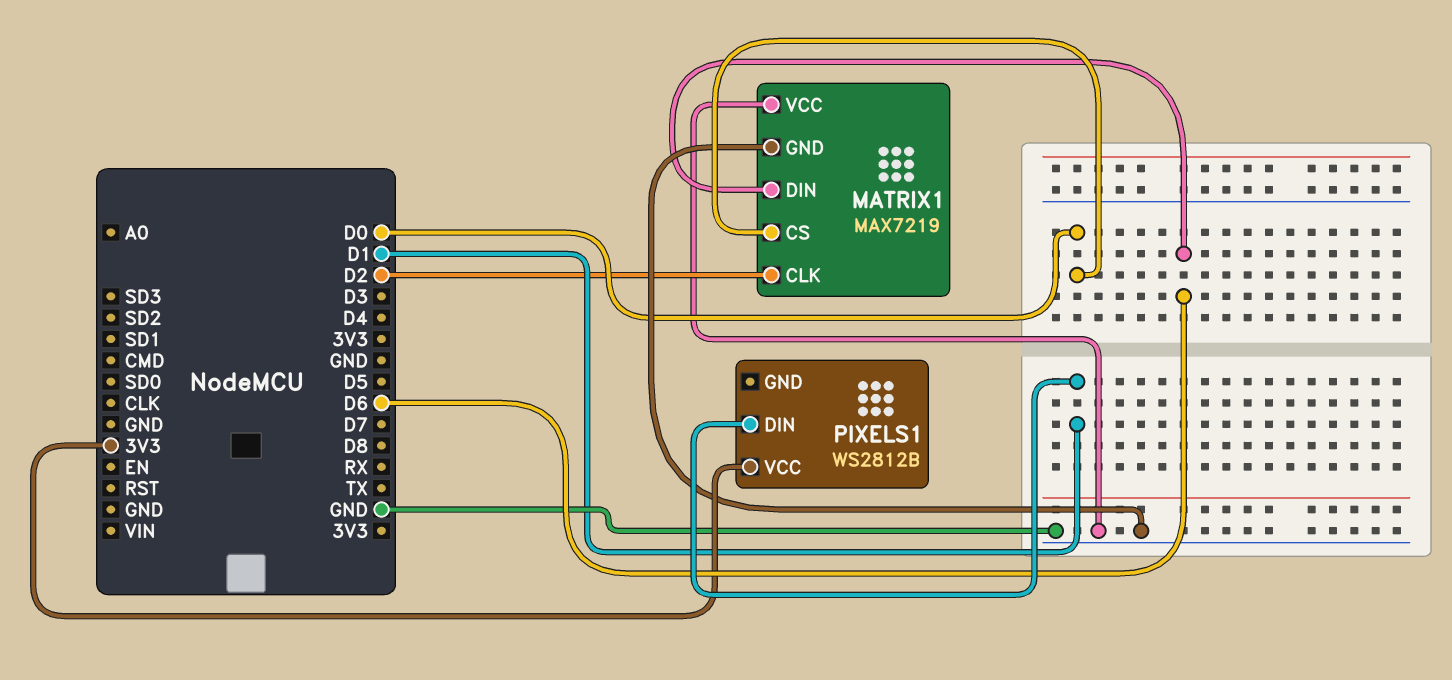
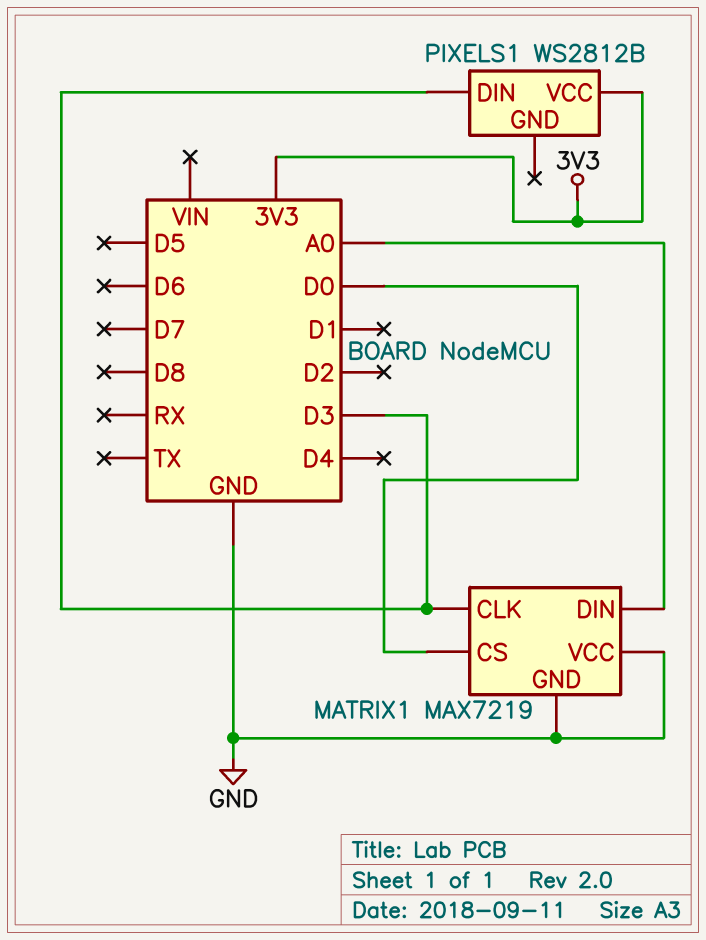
MATRIX1 pin CLK: D2 -> D3
MATRIX1 pin DIN: D6 -> A0
PIXELS1 pin DIN: D1 -> D3

